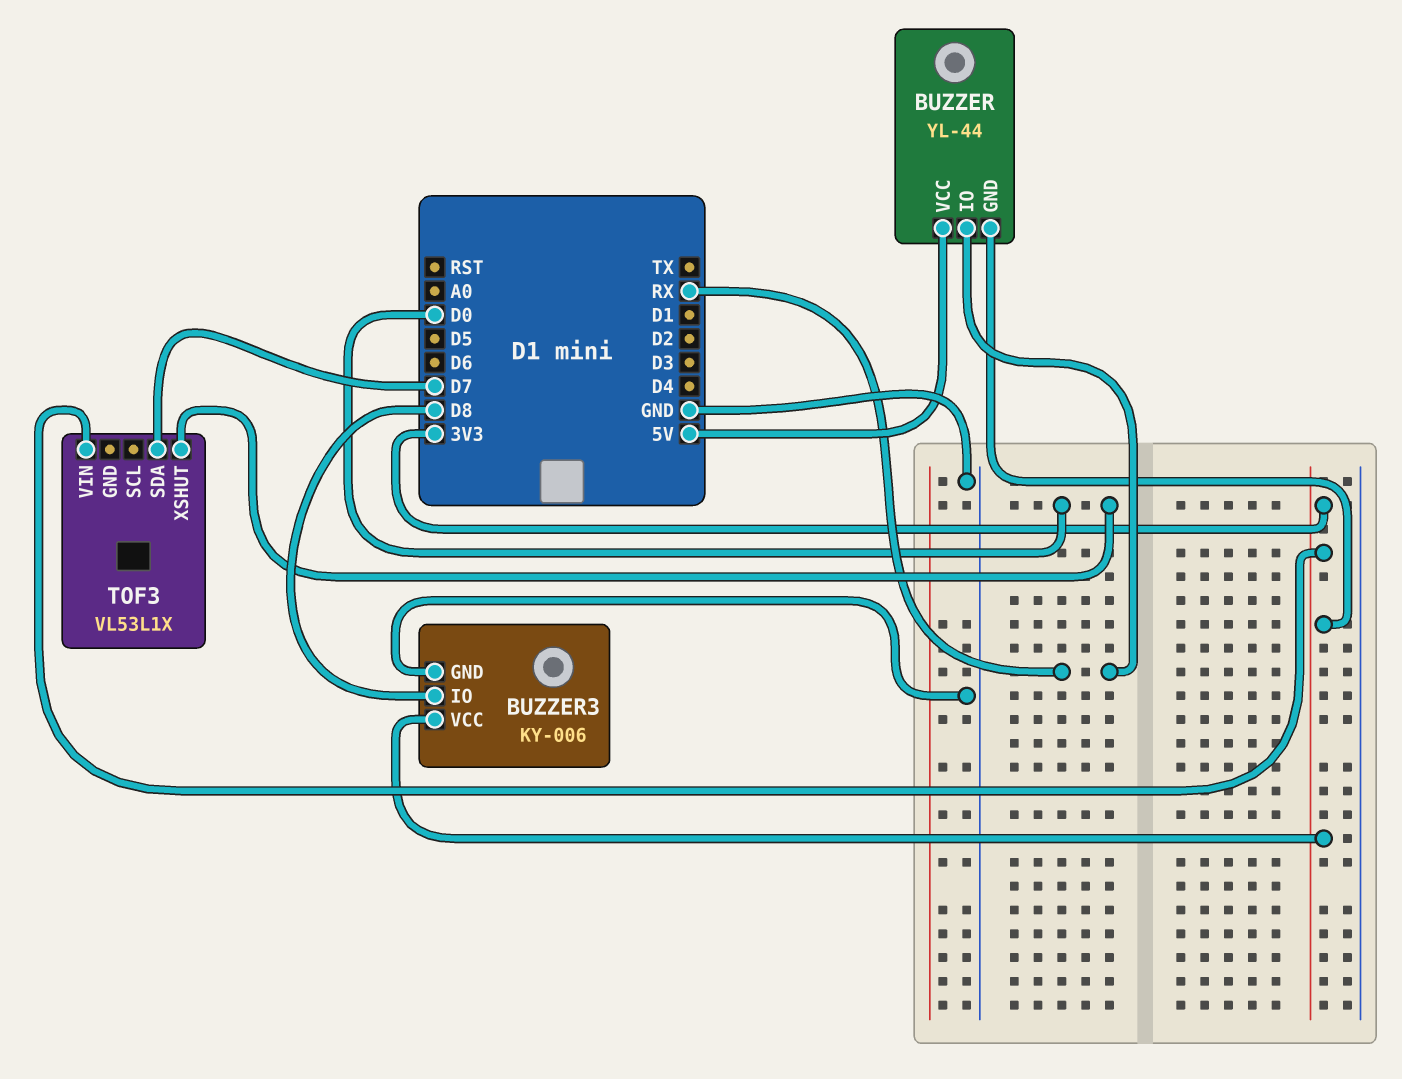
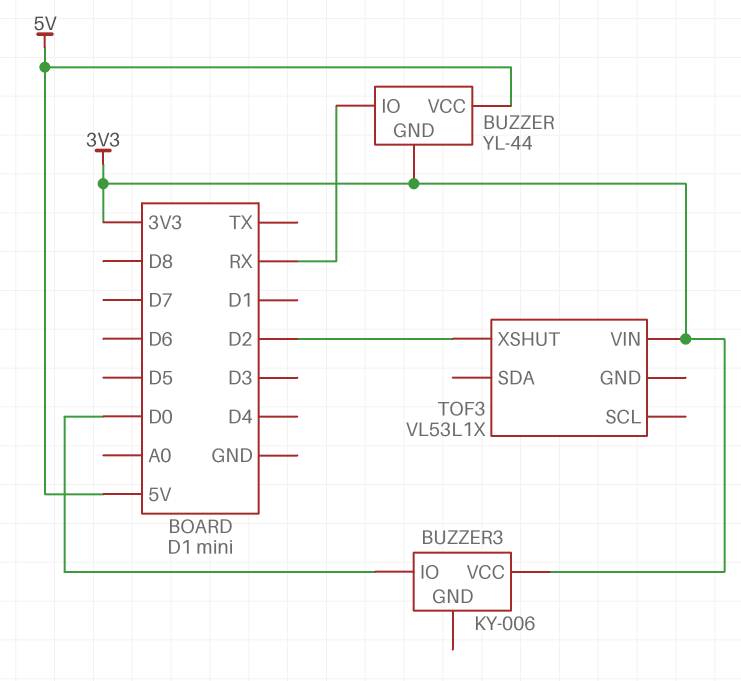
BUZZER3 pin GND: GND -> none
BUZZER3 pin IO: D8 -> D0
TOF3 pin SDA: D7 -> none
TOF3 pin XSHUT: D0 -> D2

